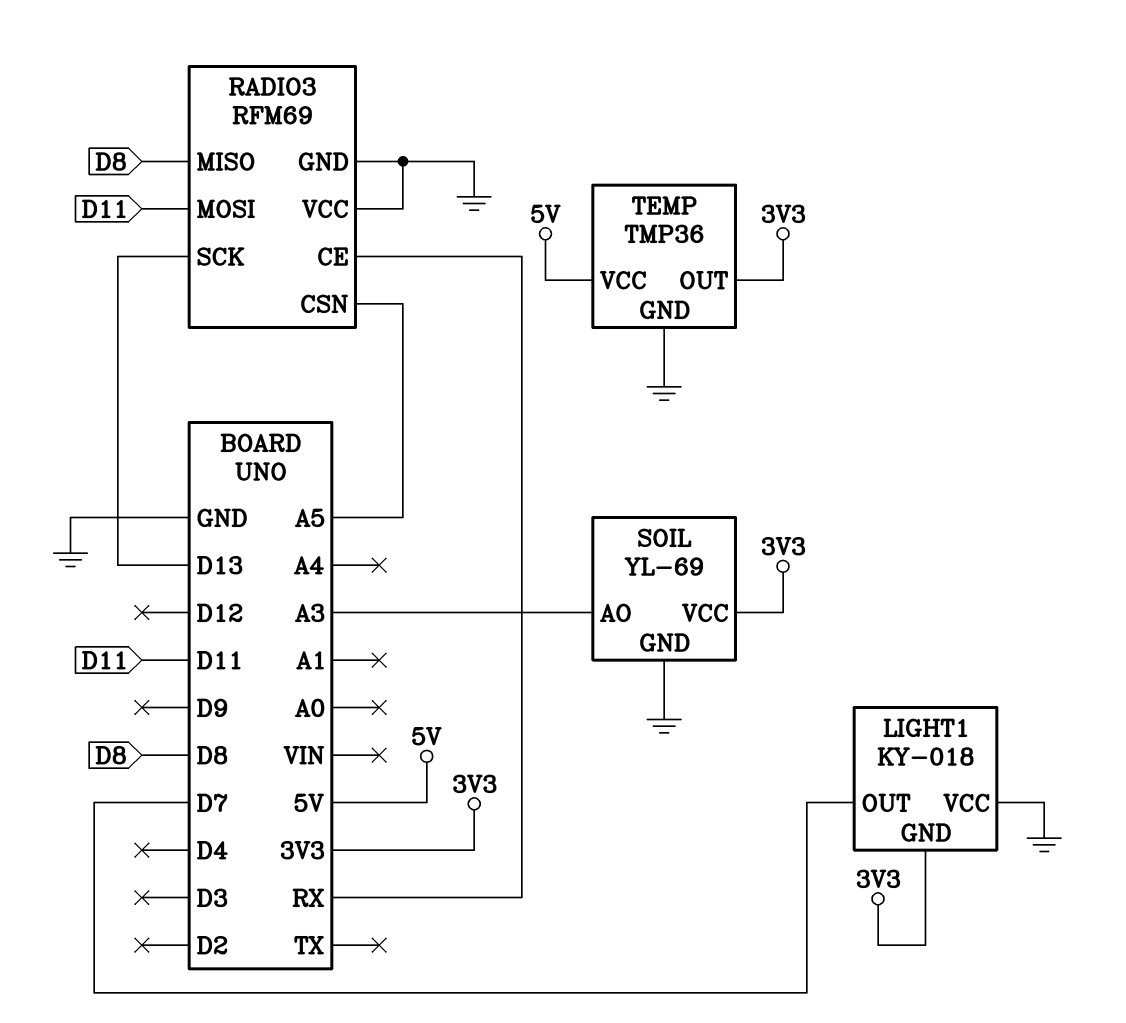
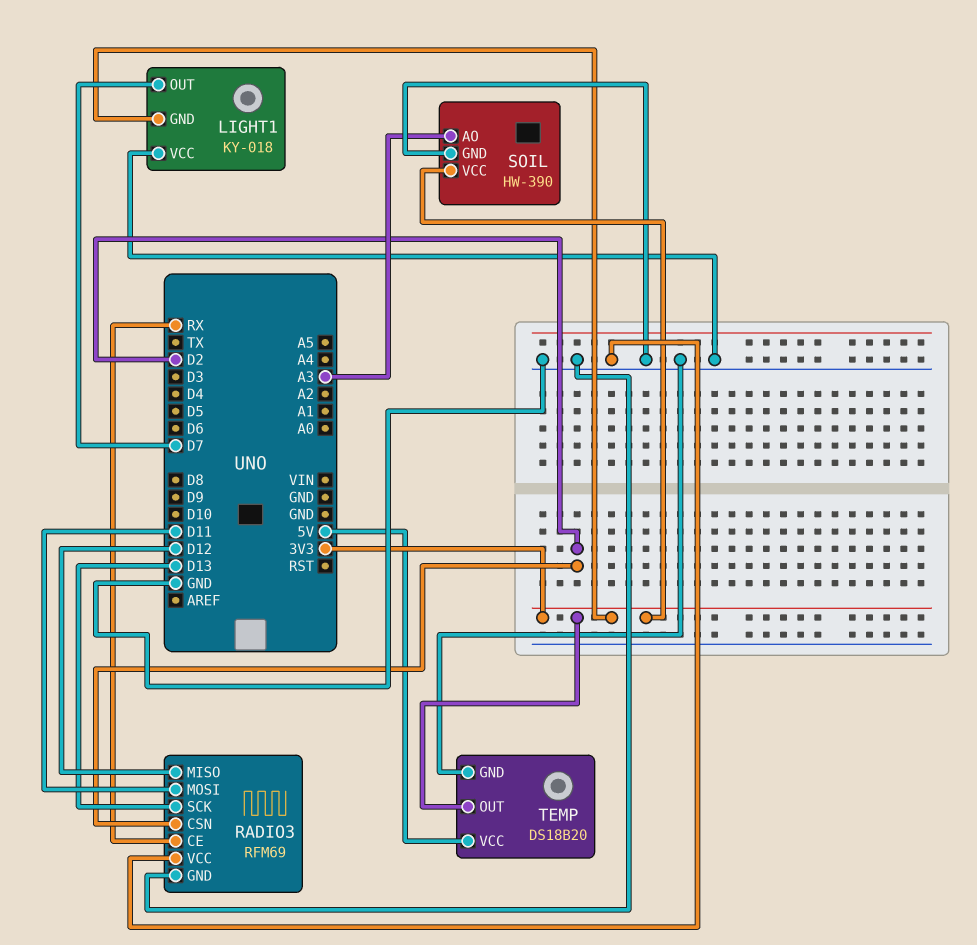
RADIO3 pin CSN: A5 -> D2
RADIO3 pin MISO: D8 -> D12
SOIL: YL-69 -> HW-390
TEMP: TMP36 -> DS18B20

